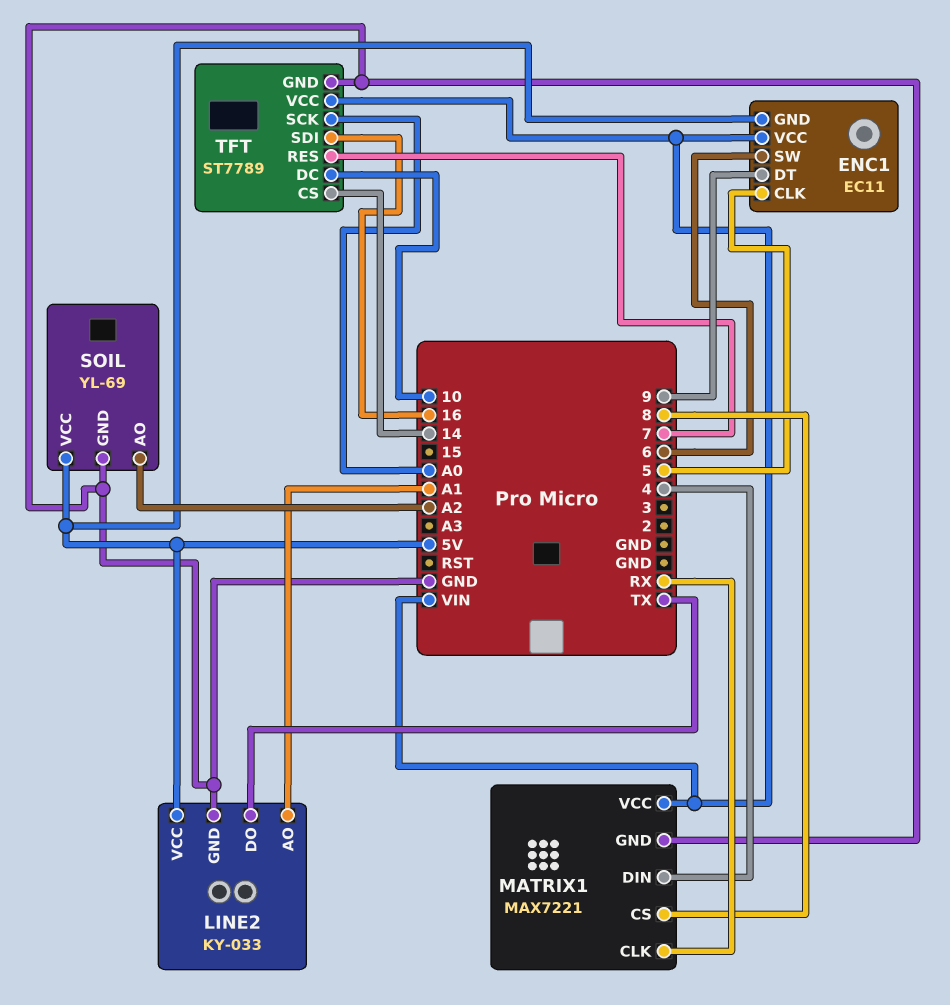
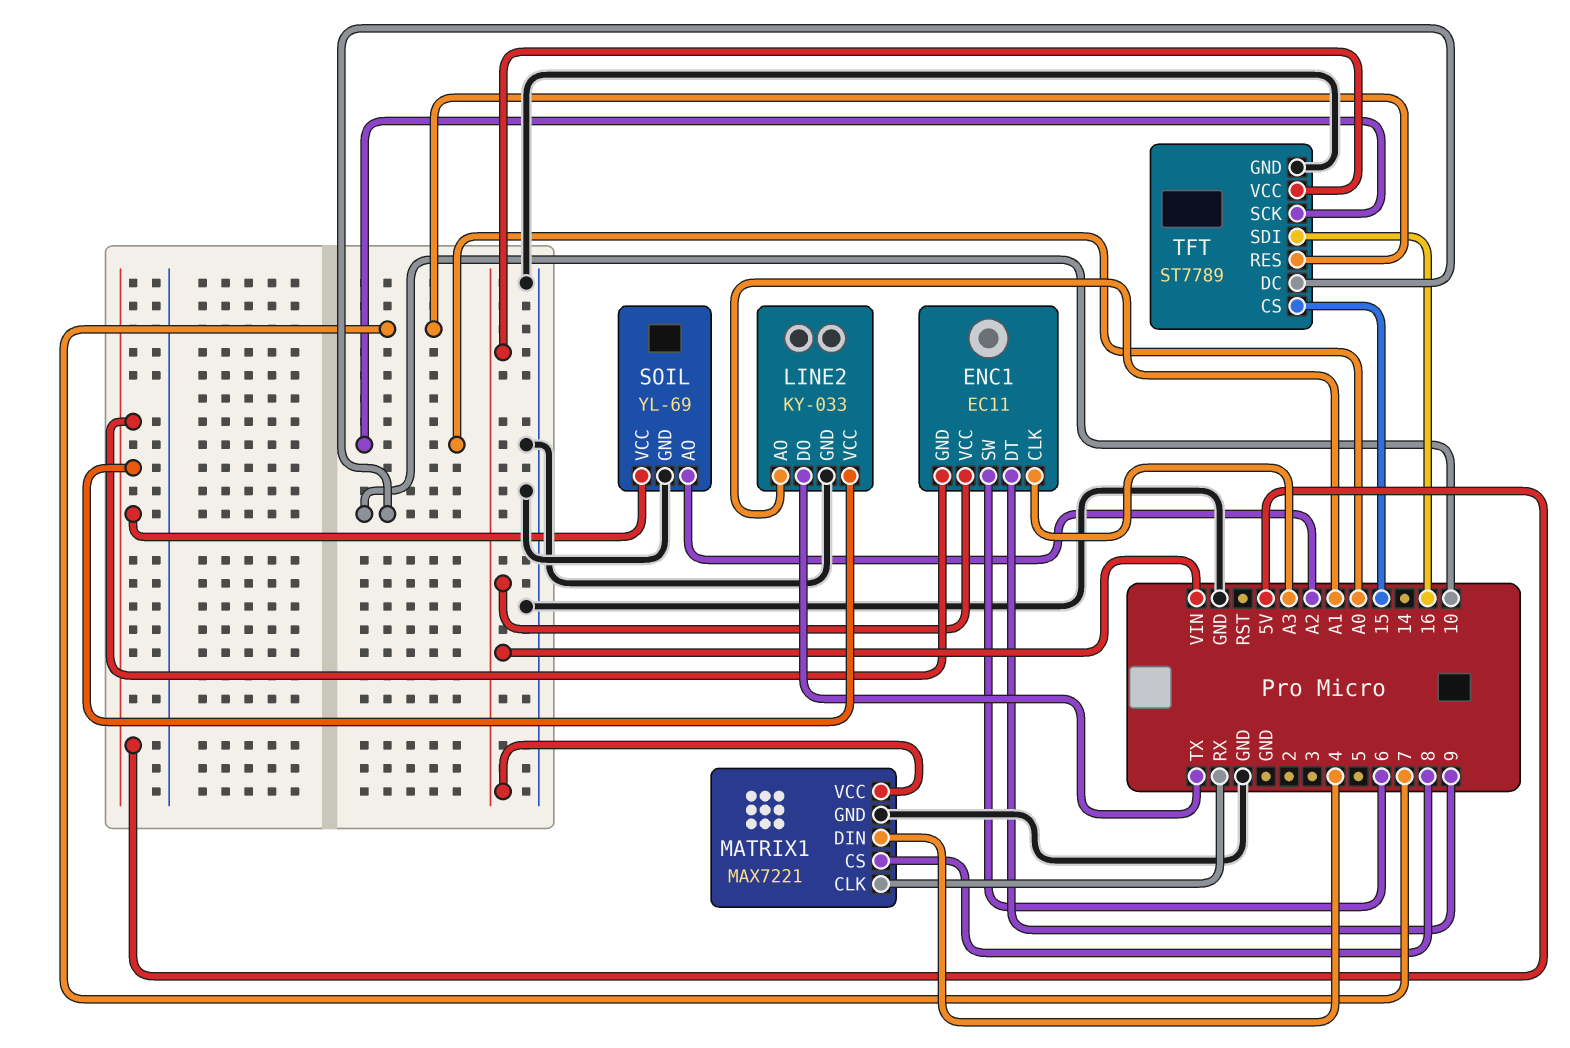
ENC1 pin CLK: 5 -> A3
TFT pin CS: 14 -> 15

